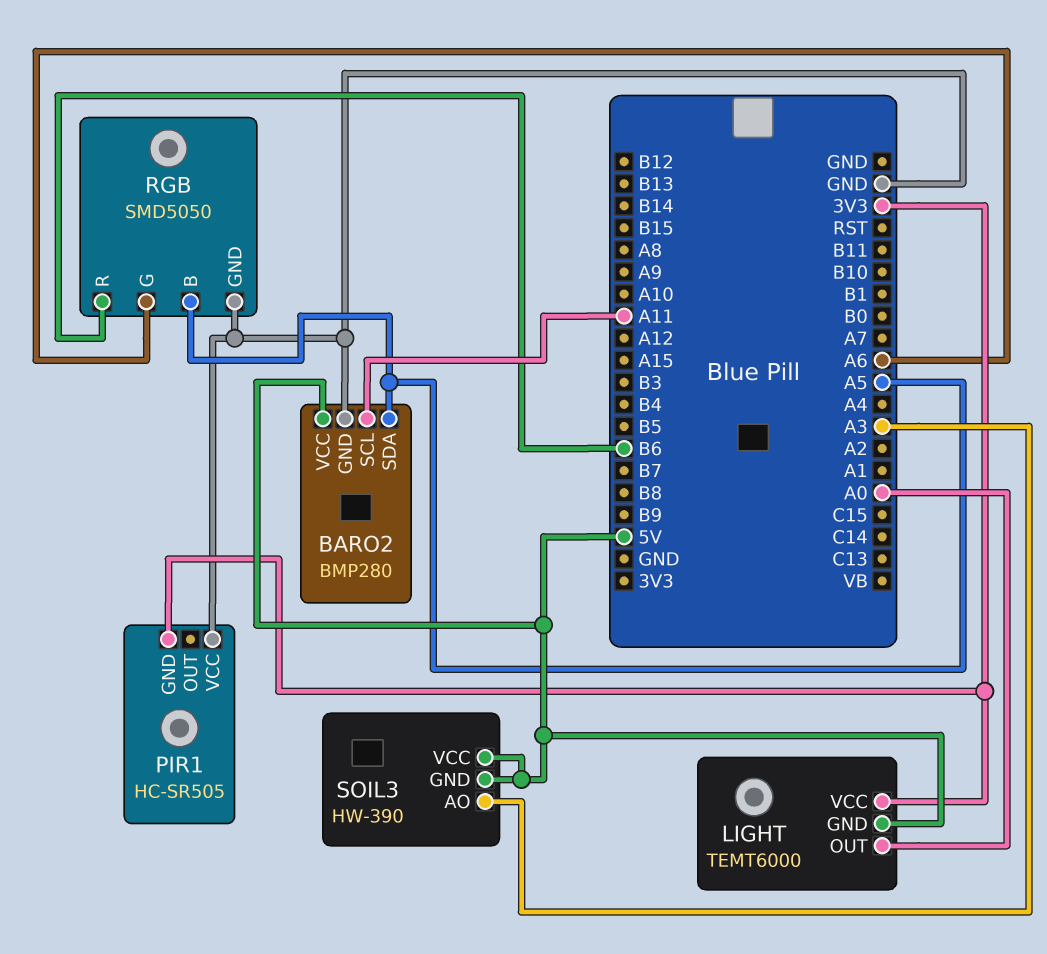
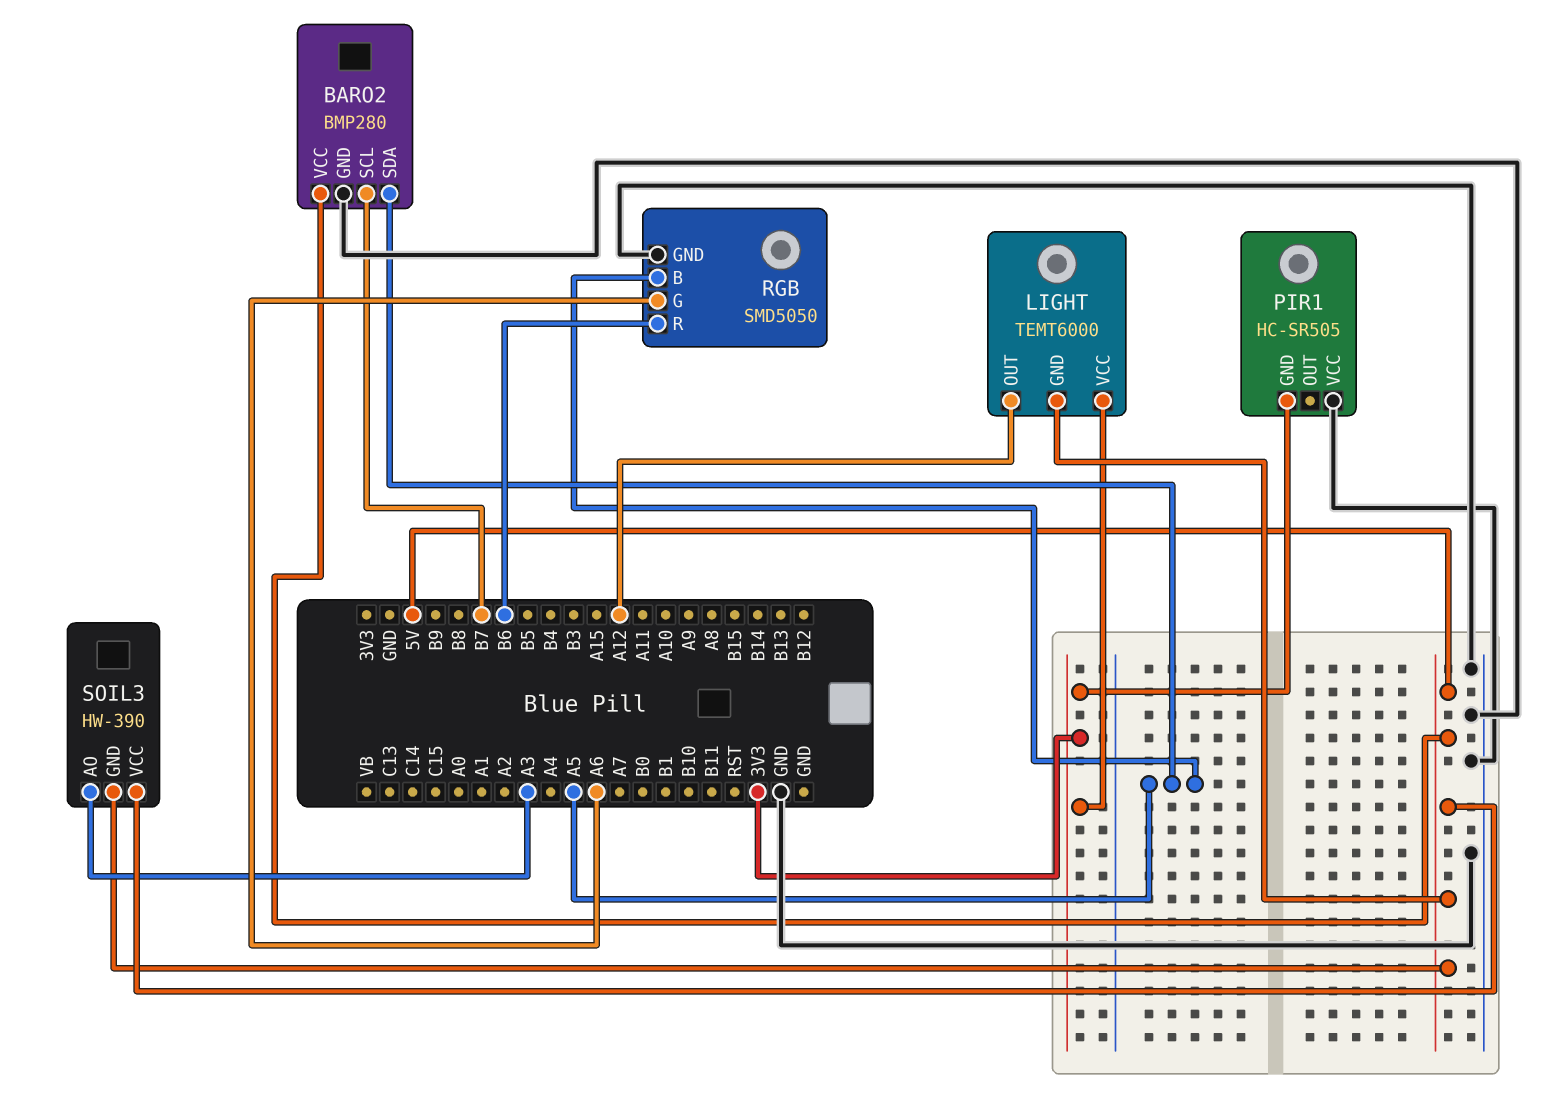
BARO2 pin SCL: A11 -> B7
LIGHT pin OUT: A0 -> A12

